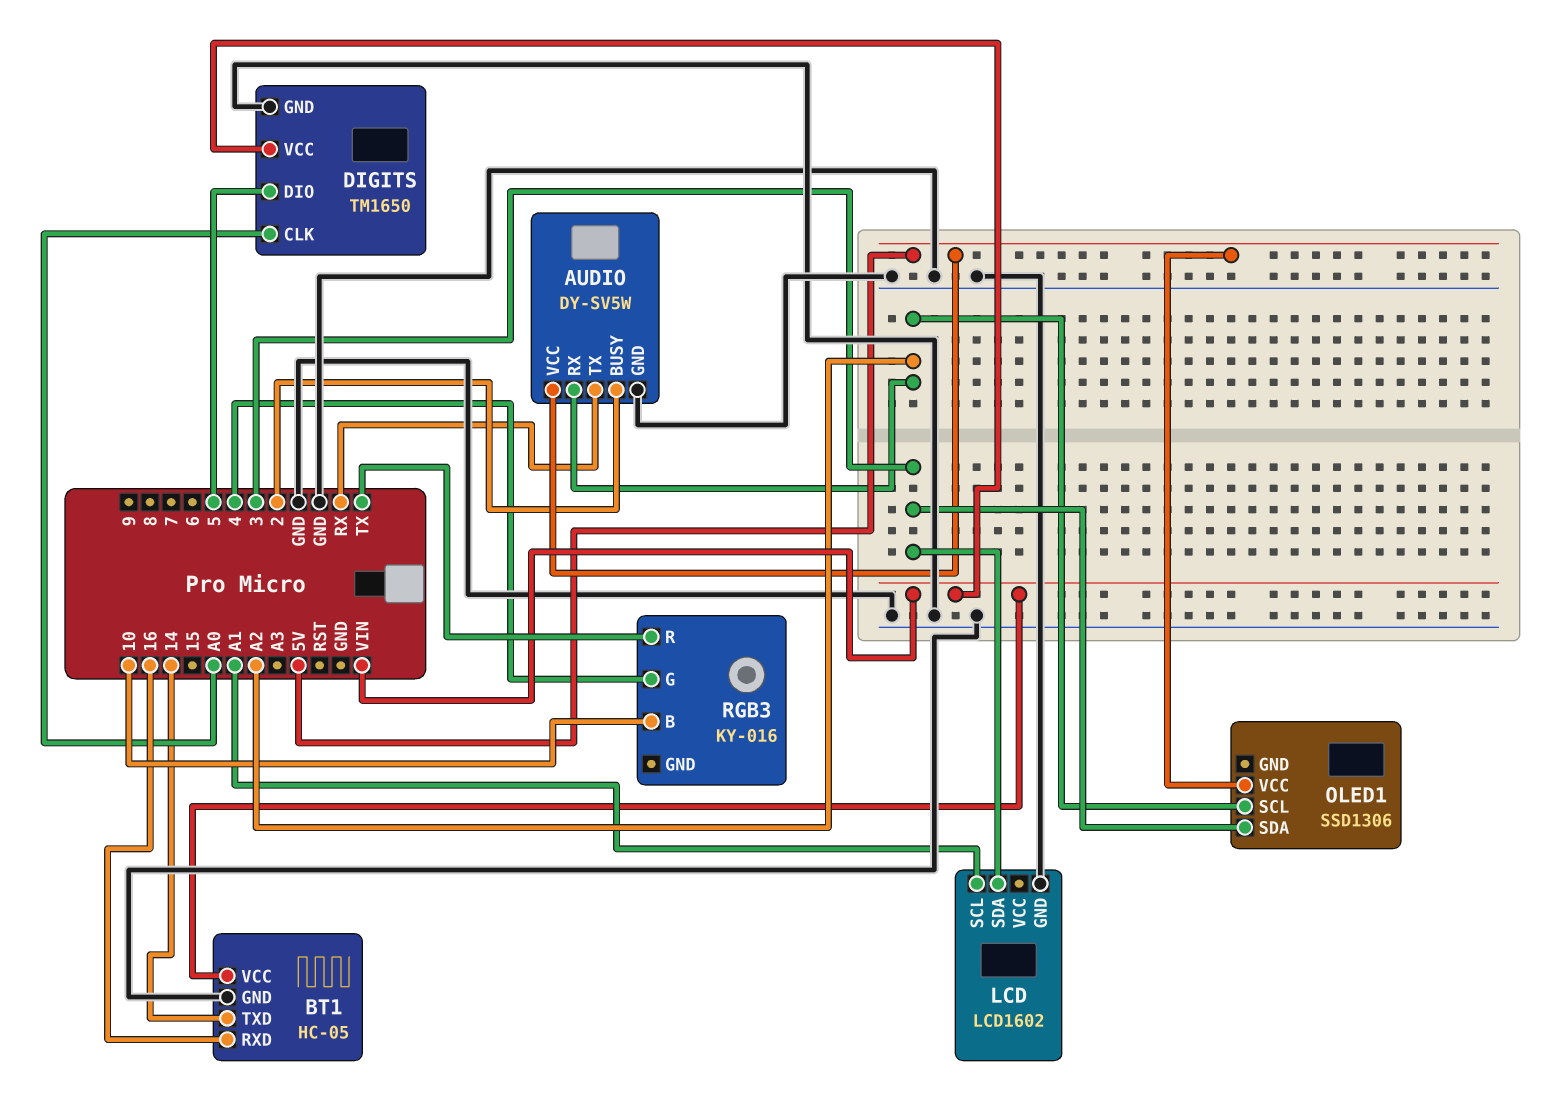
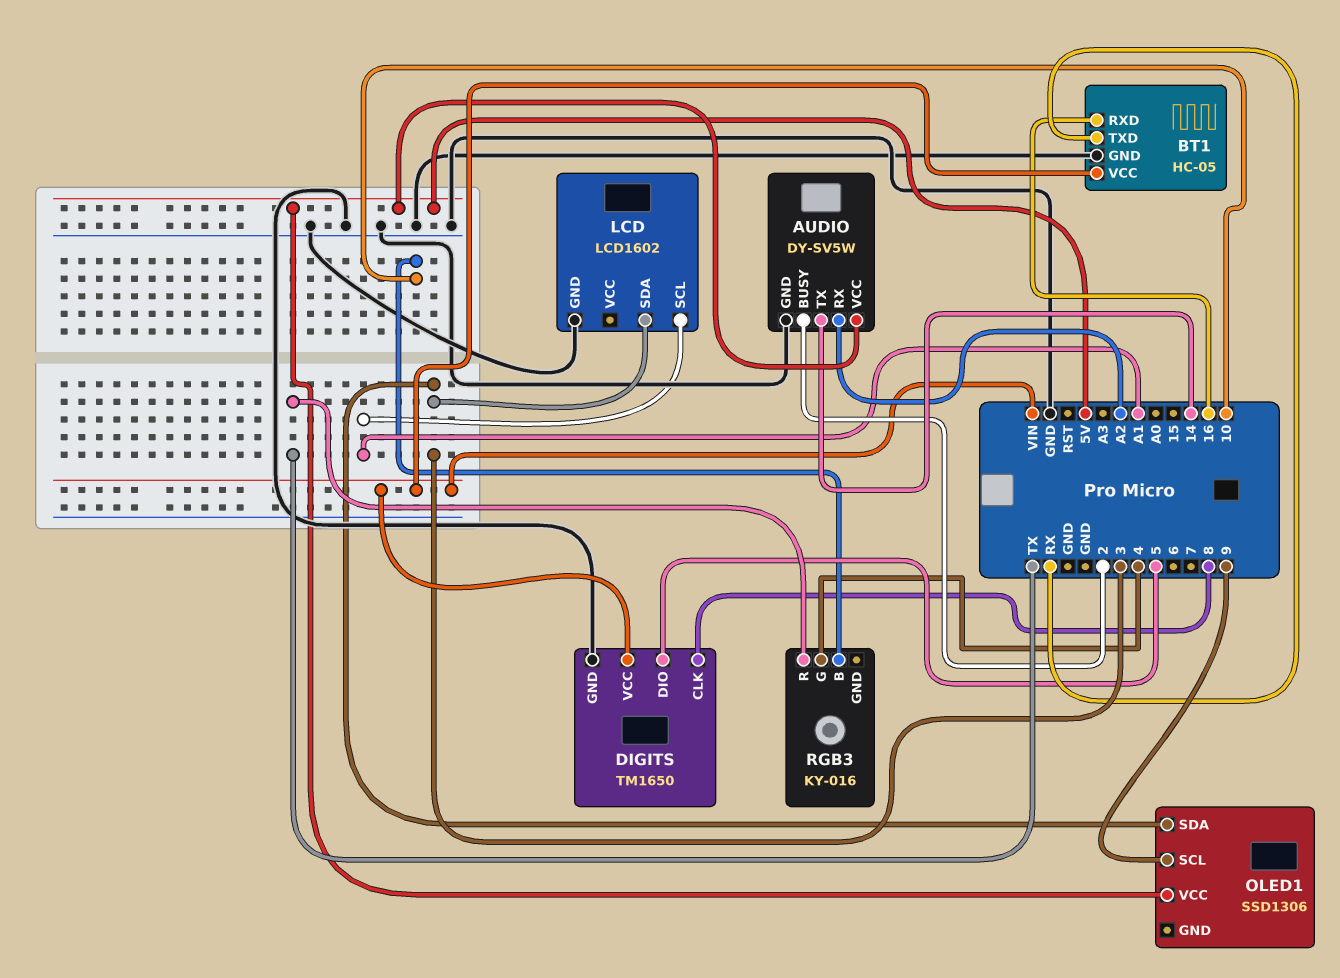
AUDIO pin TX: RX -> 14
BT1 pin TXD: 14 -> RX
DIGITS pin CLK: A0 -> 8
OLED1 pin SCL: A2 -> 9

